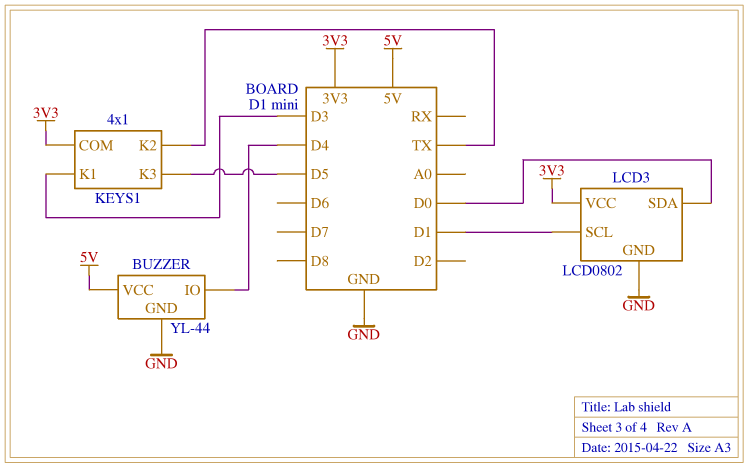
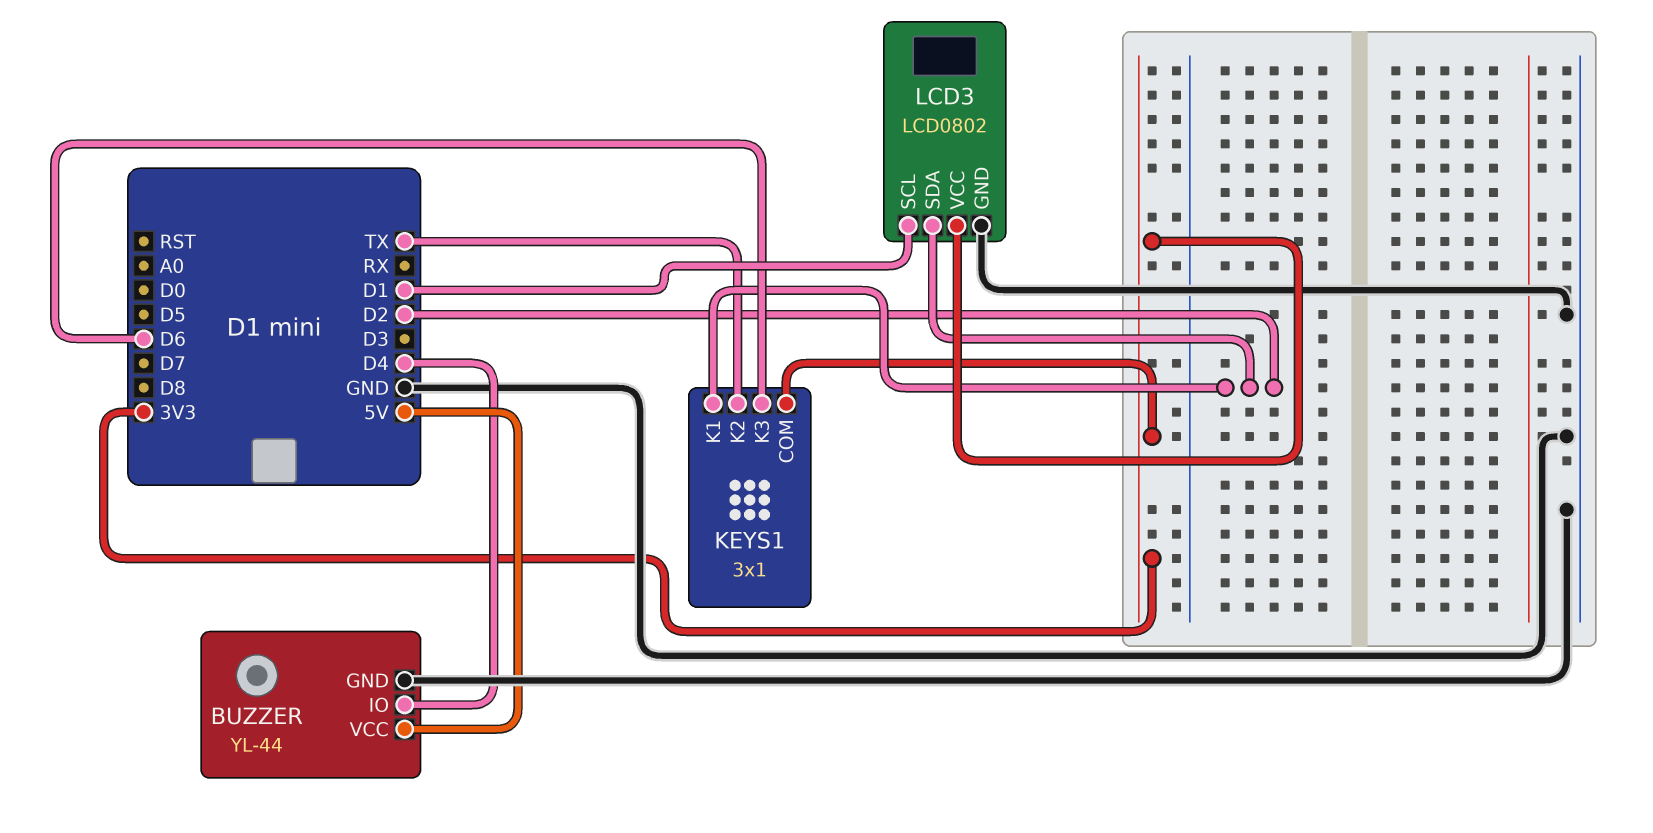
KEYS1: 4x1 -> 3x1
KEYS1 pin K1: D3 -> D2
KEYS1 pin K3: D5 -> D6
LCD3 pin SDA: D0 -> D2

